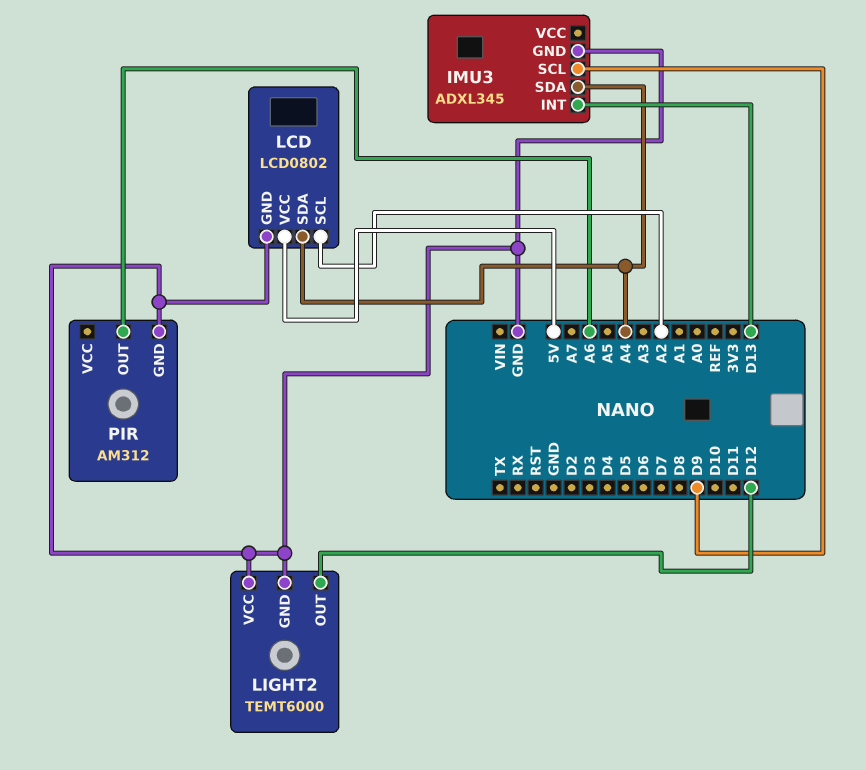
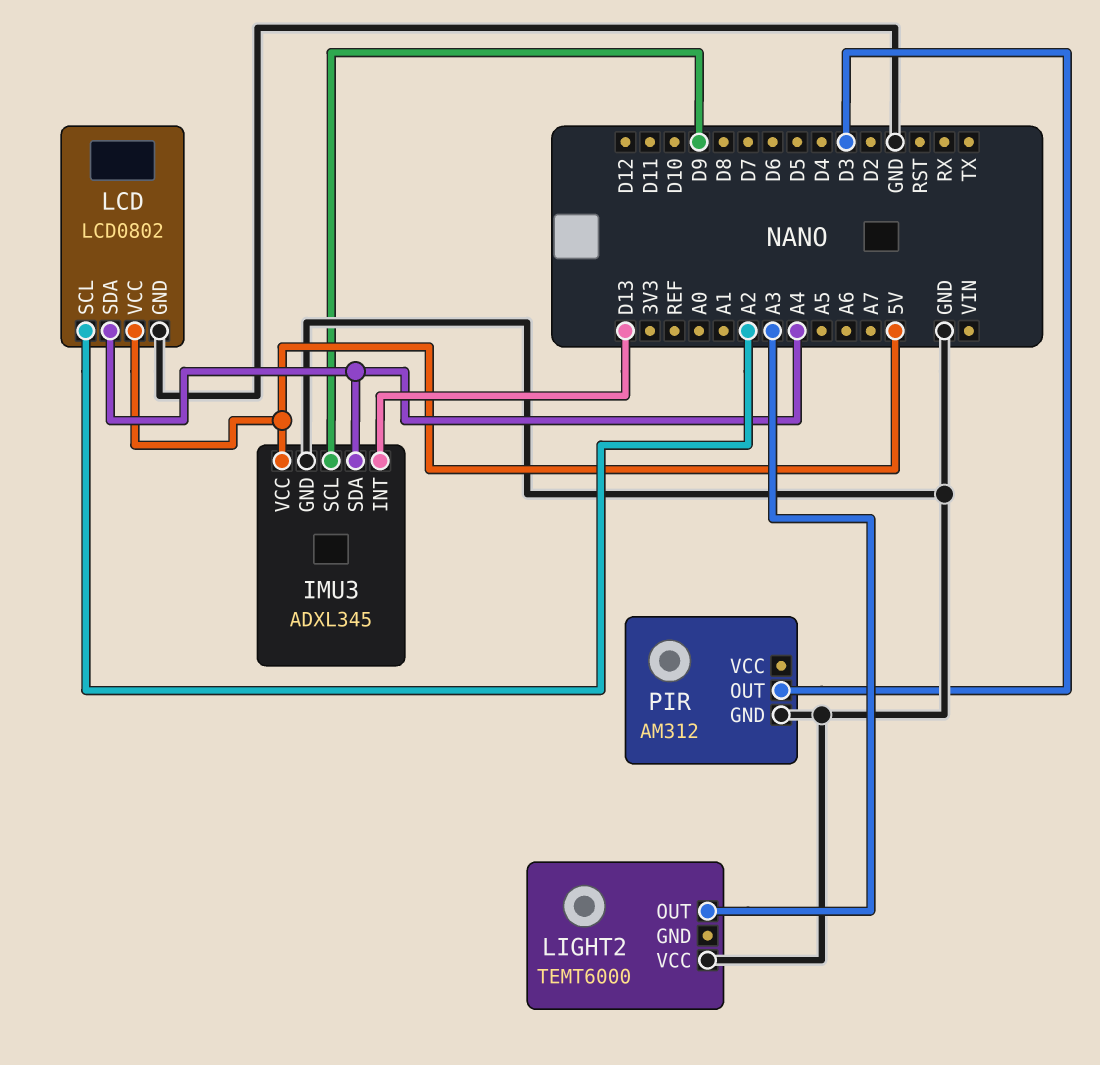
IMU3 pin VCC: none -> 5V
LIGHT2 pin GND: GND -> none
LIGHT2 pin OUT: D12 -> A3
PIR pin OUT: A6 -> D3

